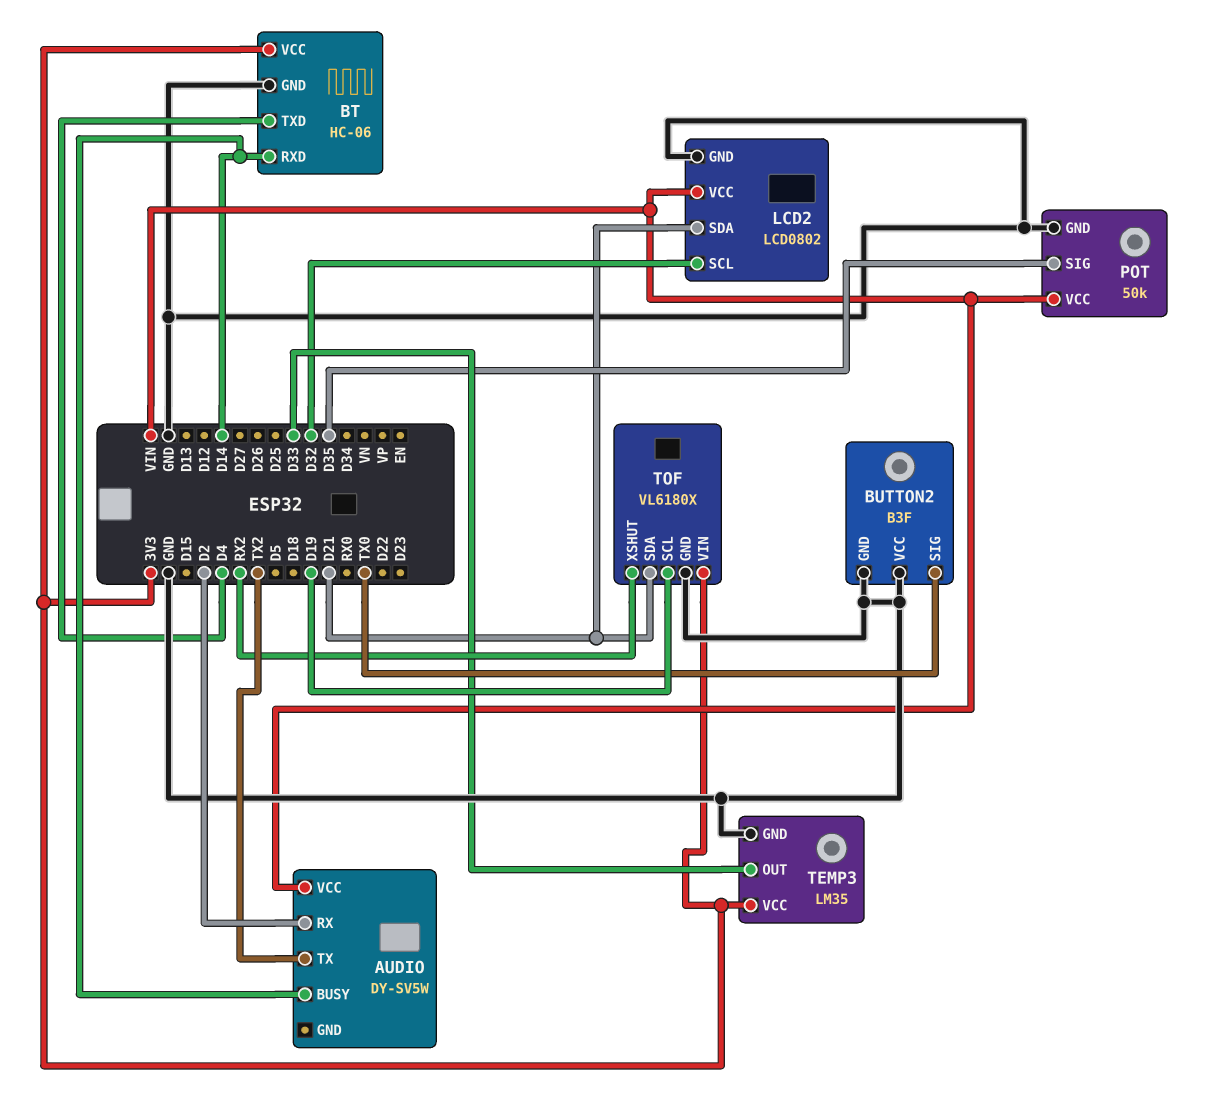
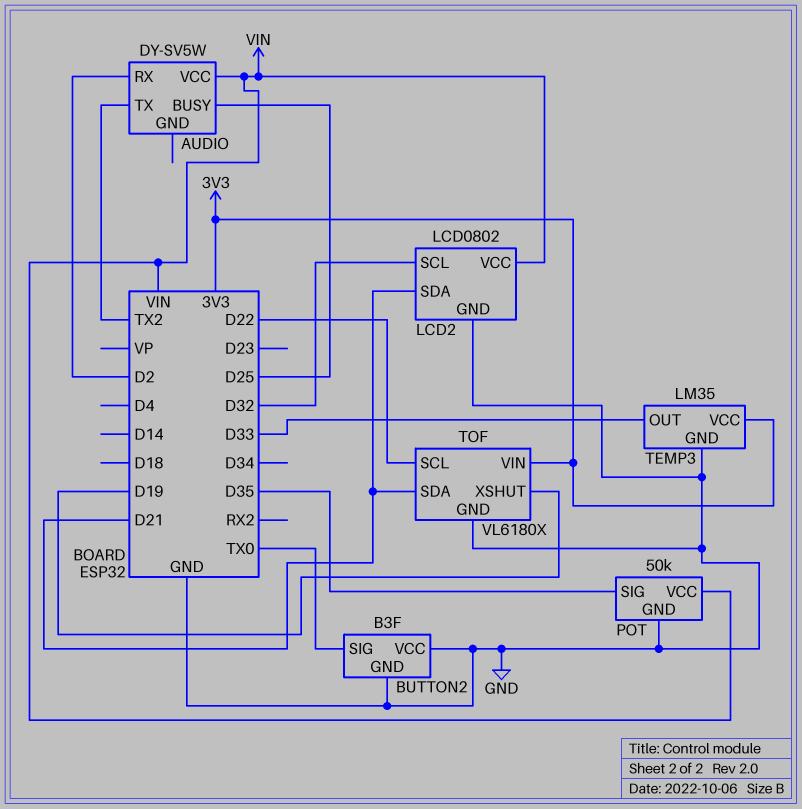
AUDIO pin BUSY: D14 -> D25
BT: HC-06 -> none
BT pin GND: GND -> none
BT pin RXD: D14 -> none
BT pin TXD: D4 -> none
BT pin VCC: 3V3 -> none
TOF pin SCL: D19 -> D22
TOF pin XSHUT: RX2 -> D19

